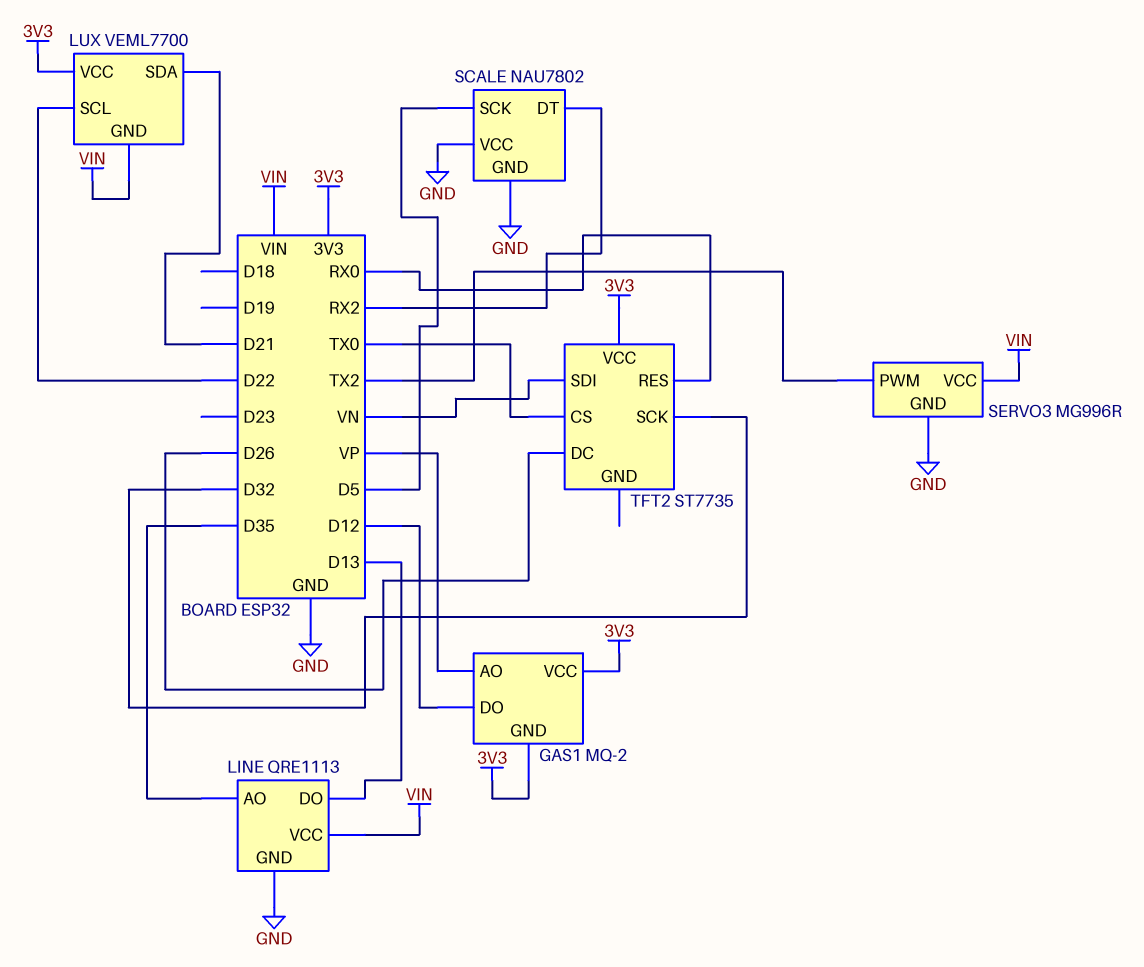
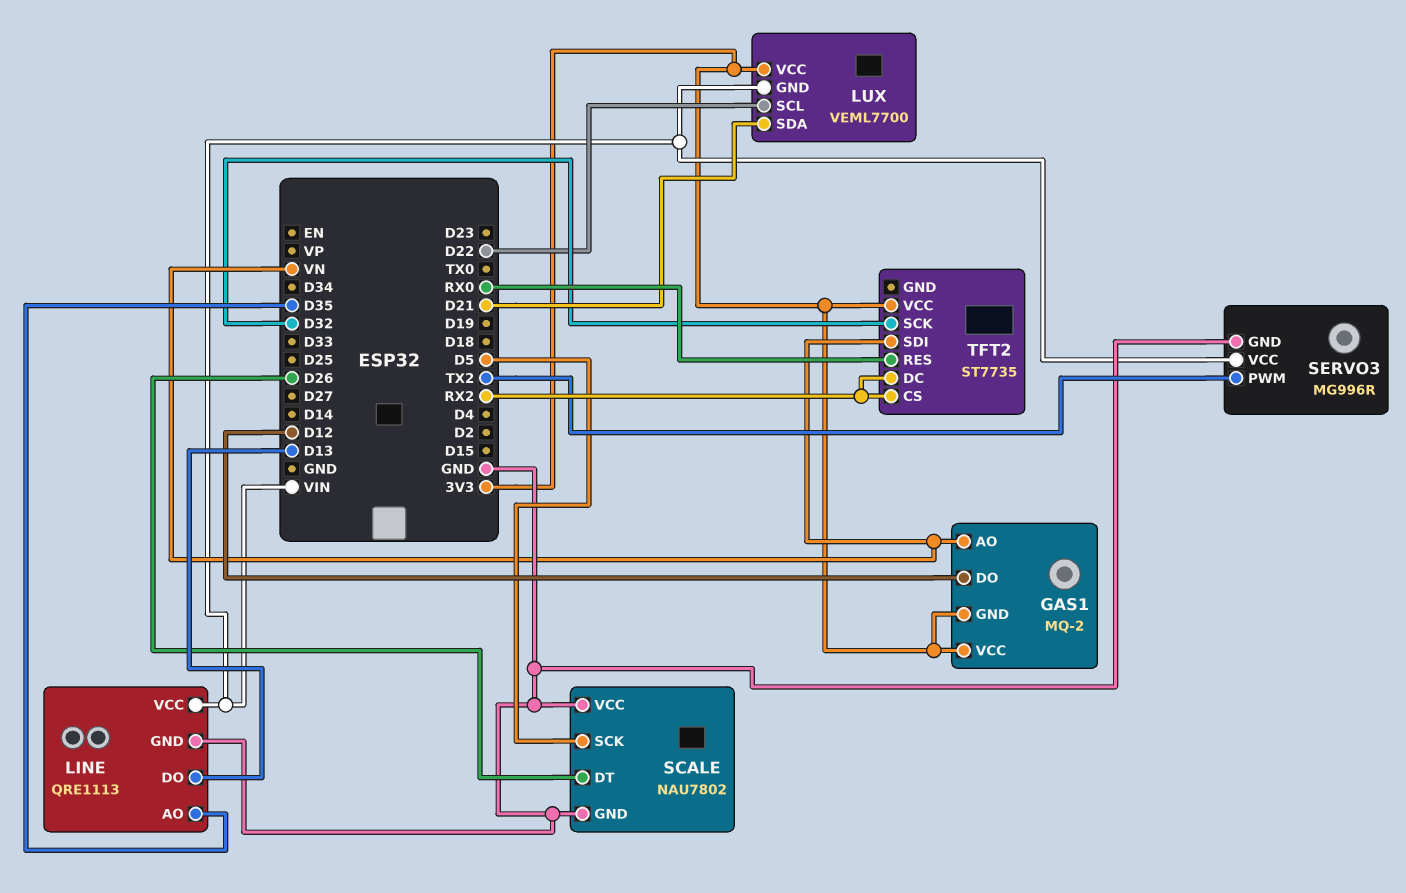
GAS1 pin AO: VP -> VN
SCALE pin DT: RX2 -> D26
TFT2 pin CS: TX0 -> RX2
TFT2 pin DC: D26 -> RX2

